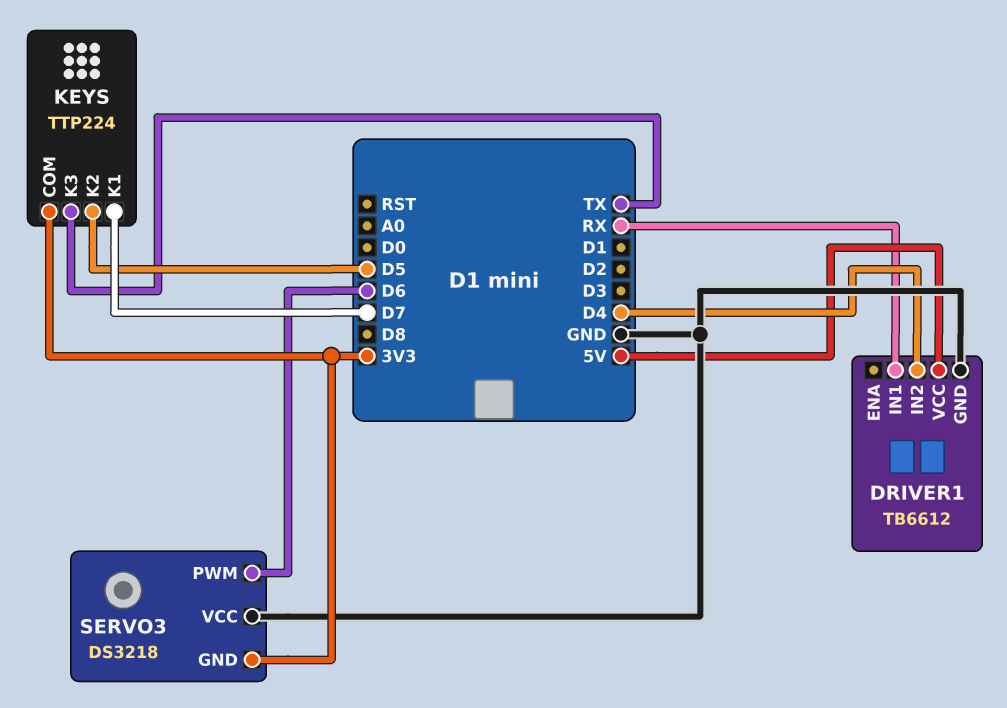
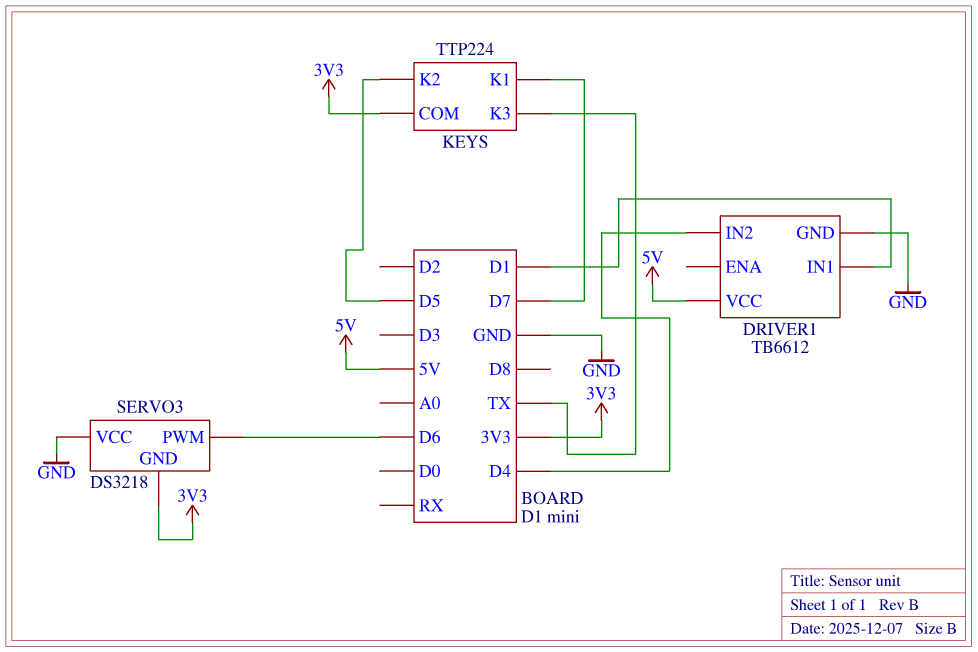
DRIVER1 pin IN1: RX -> D1

